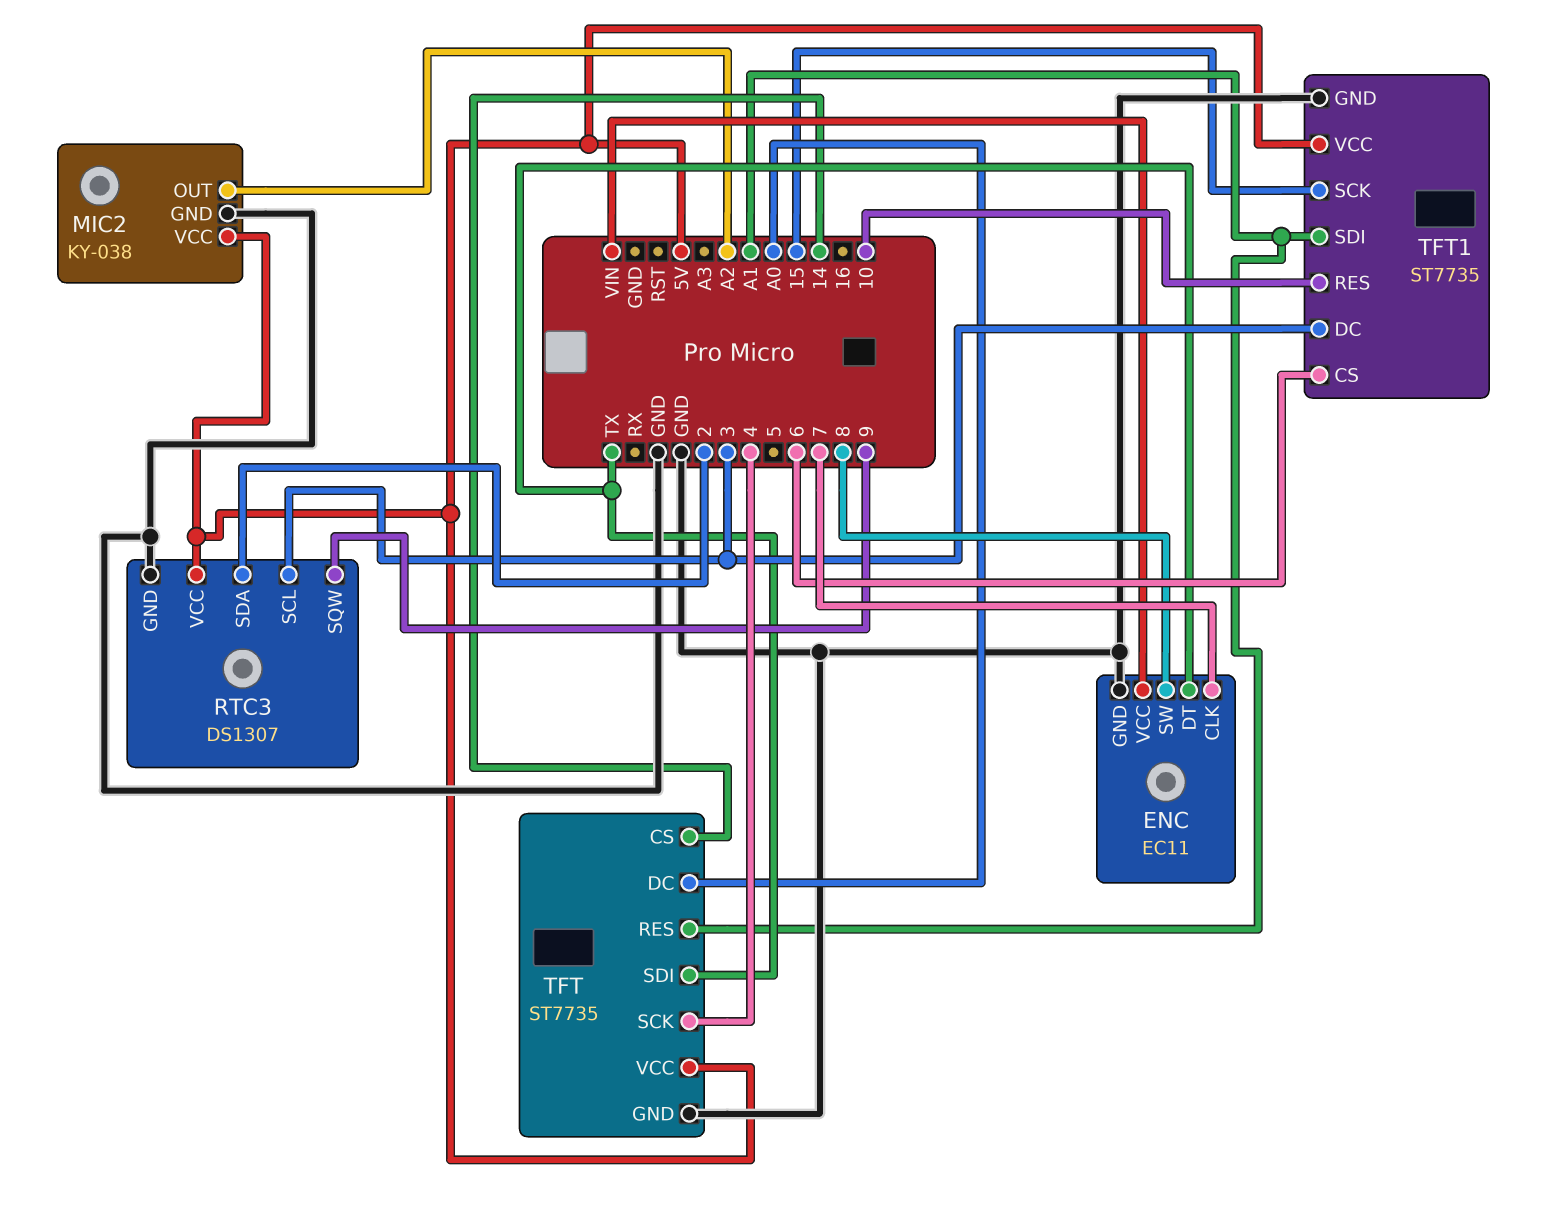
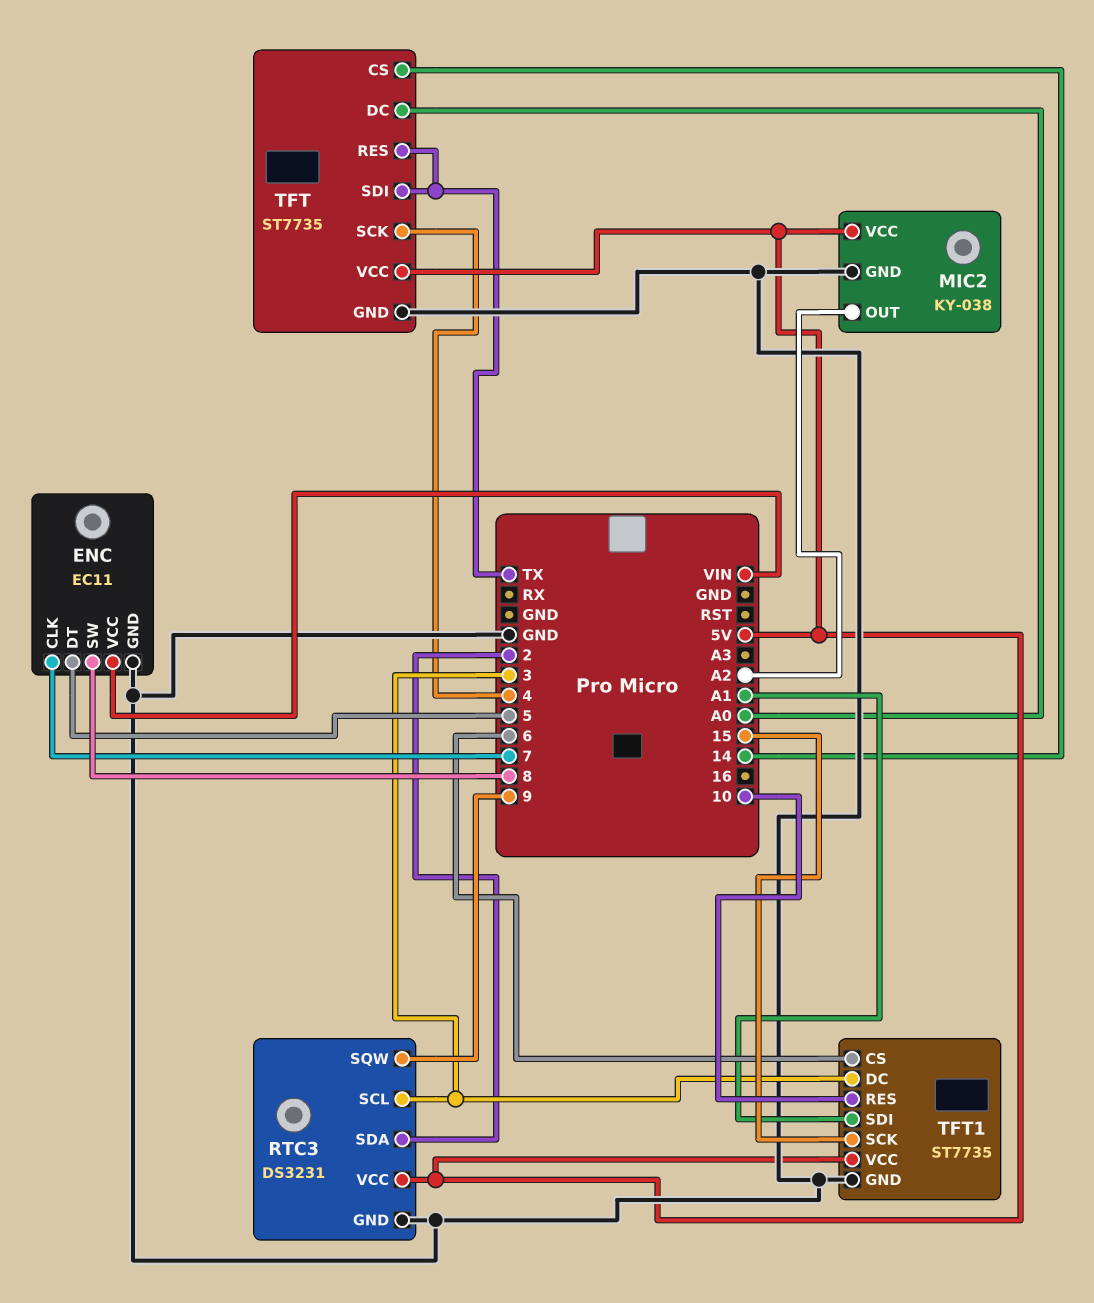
ENC pin DT: TX -> 5
RTC3: DS1307 -> DS3231
TFT pin RES: A1 -> TX

